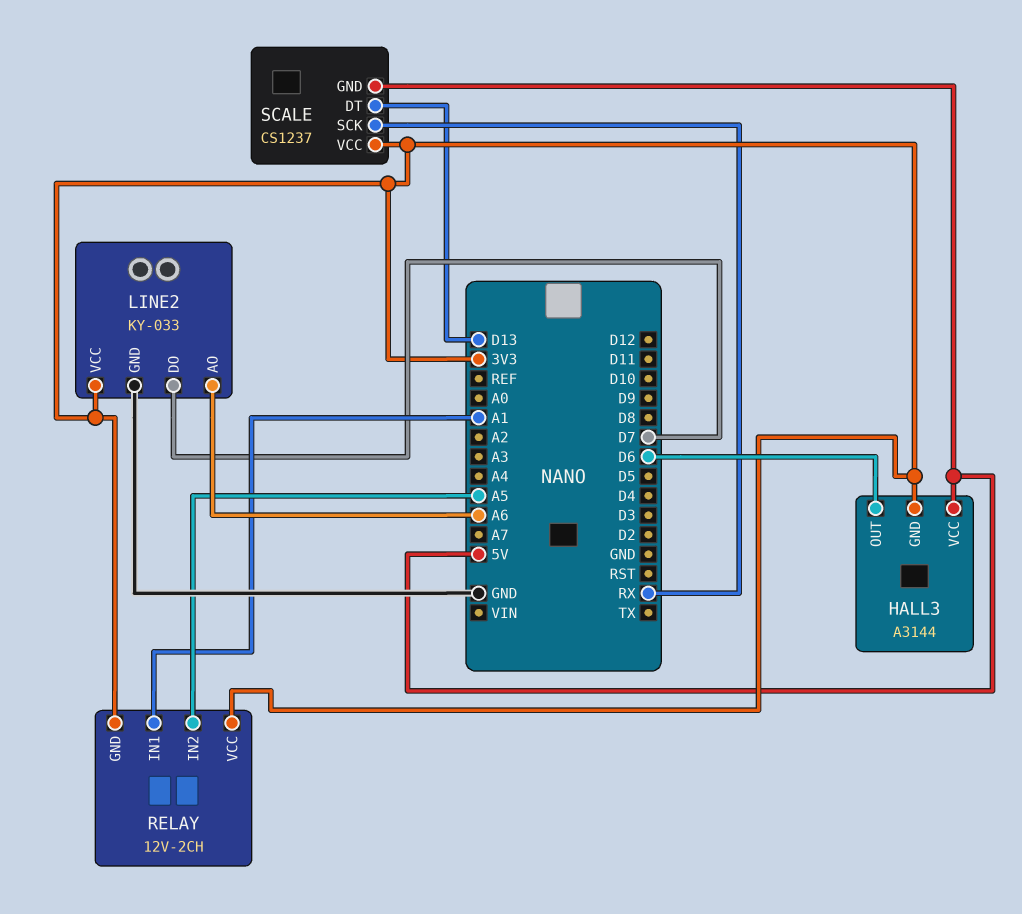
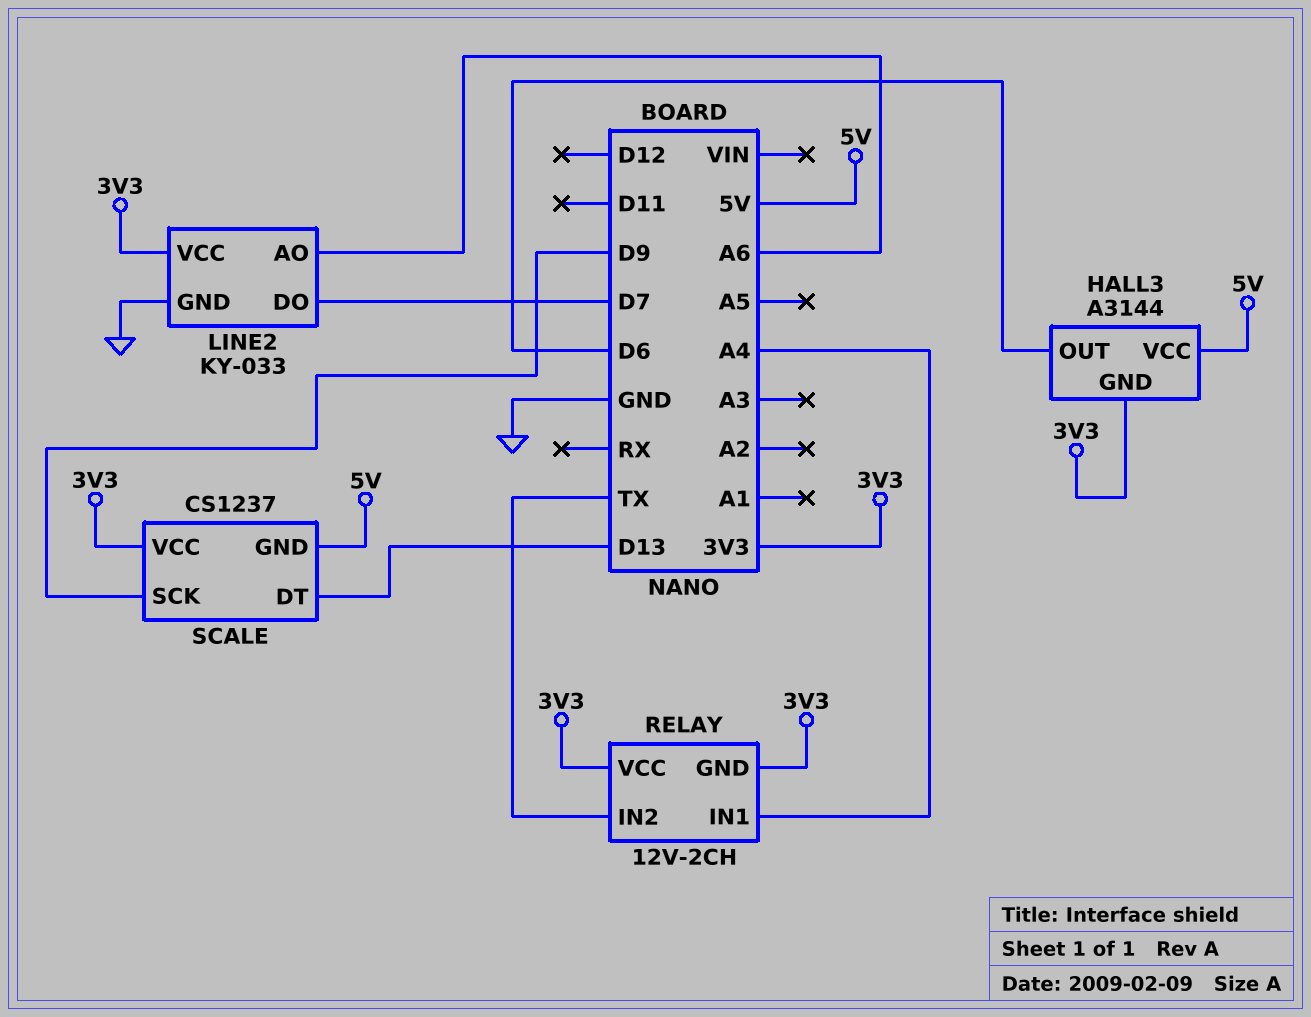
RELAY pin IN1: A1 -> A4
RELAY pin IN2: A5 -> TX
SCALE pin SCK: RX -> D9

